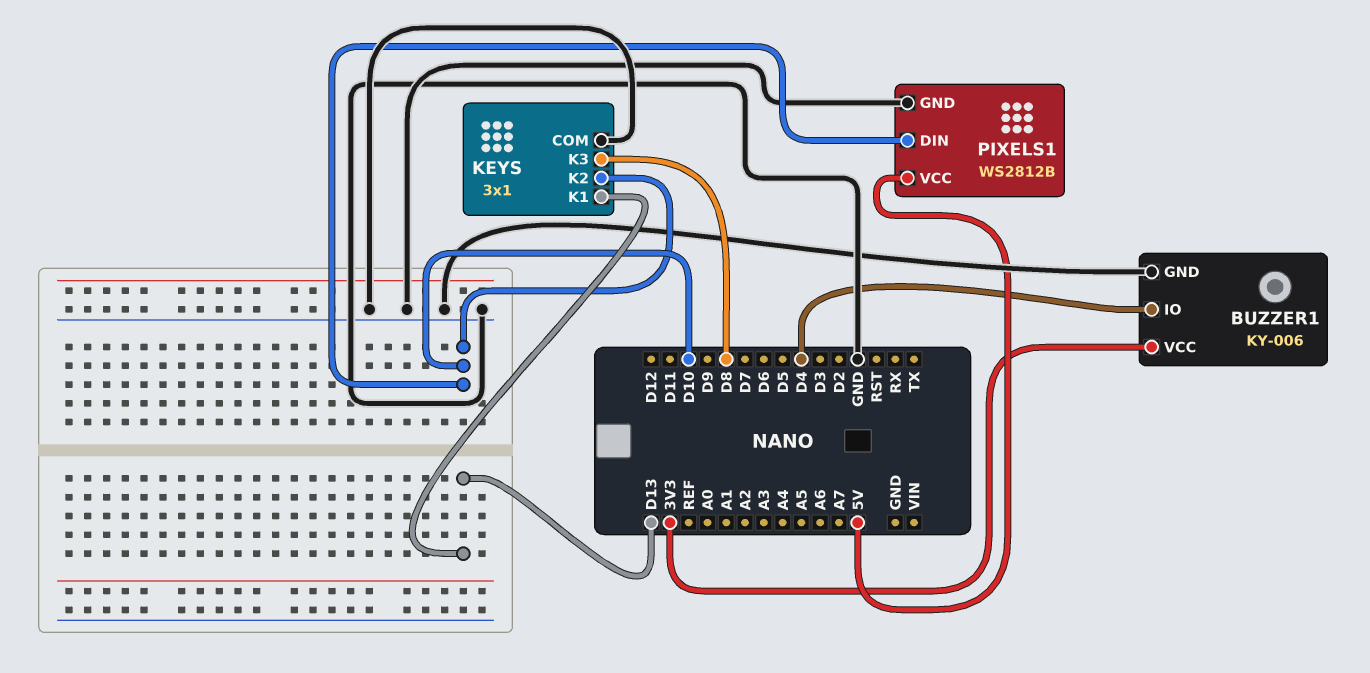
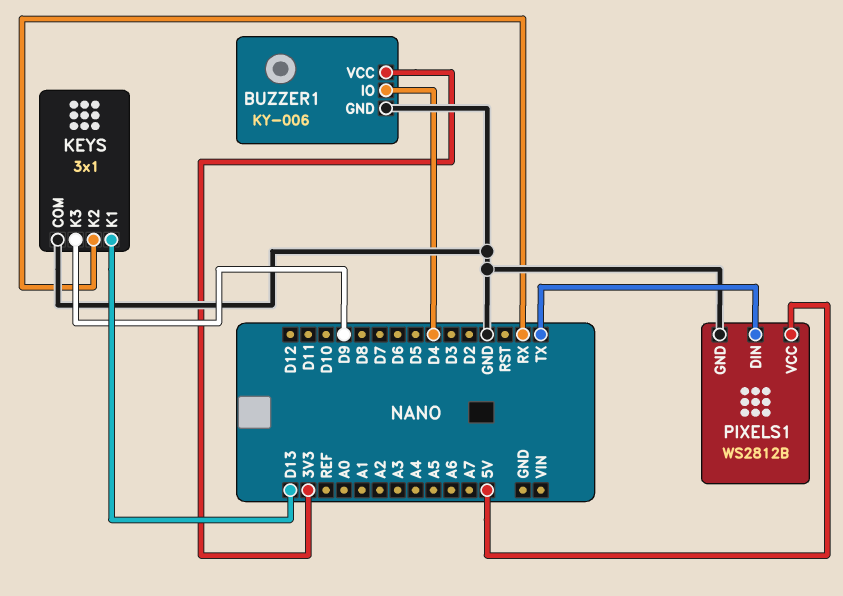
KEYS pin K2: D10 -> RX
KEYS pin K3: D8 -> D9
PIXELS1 pin DIN: D10 -> TX

